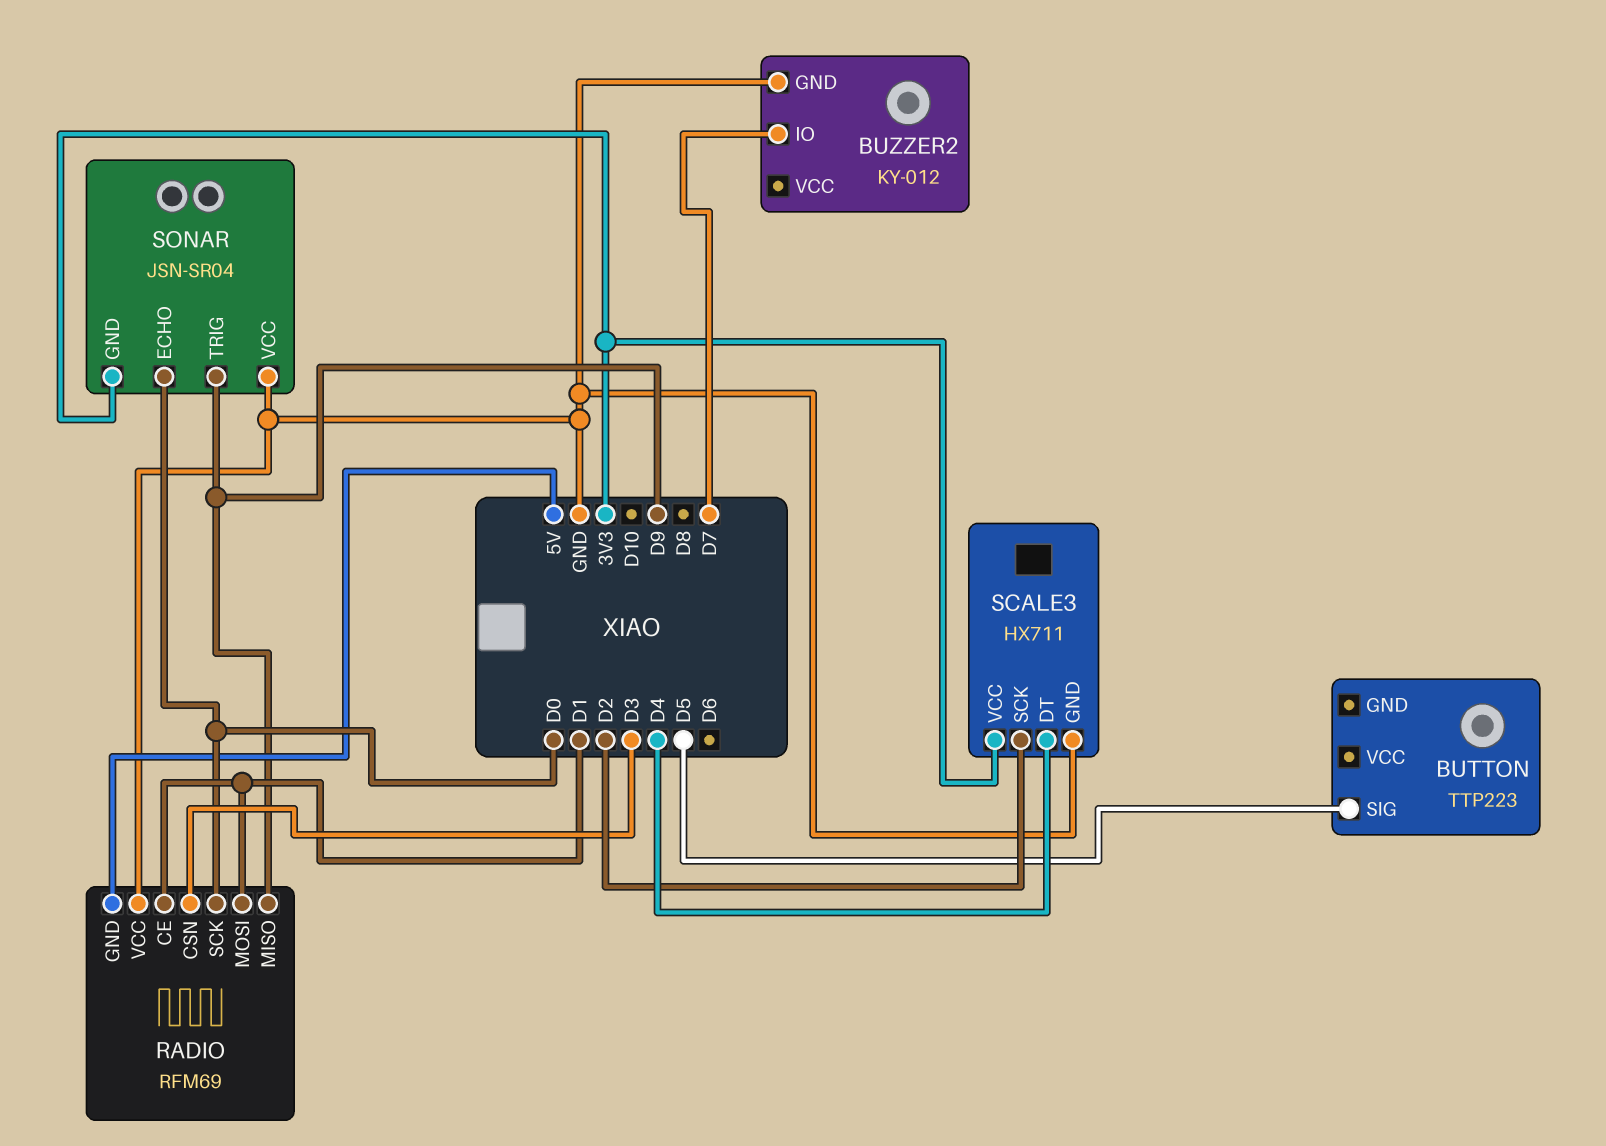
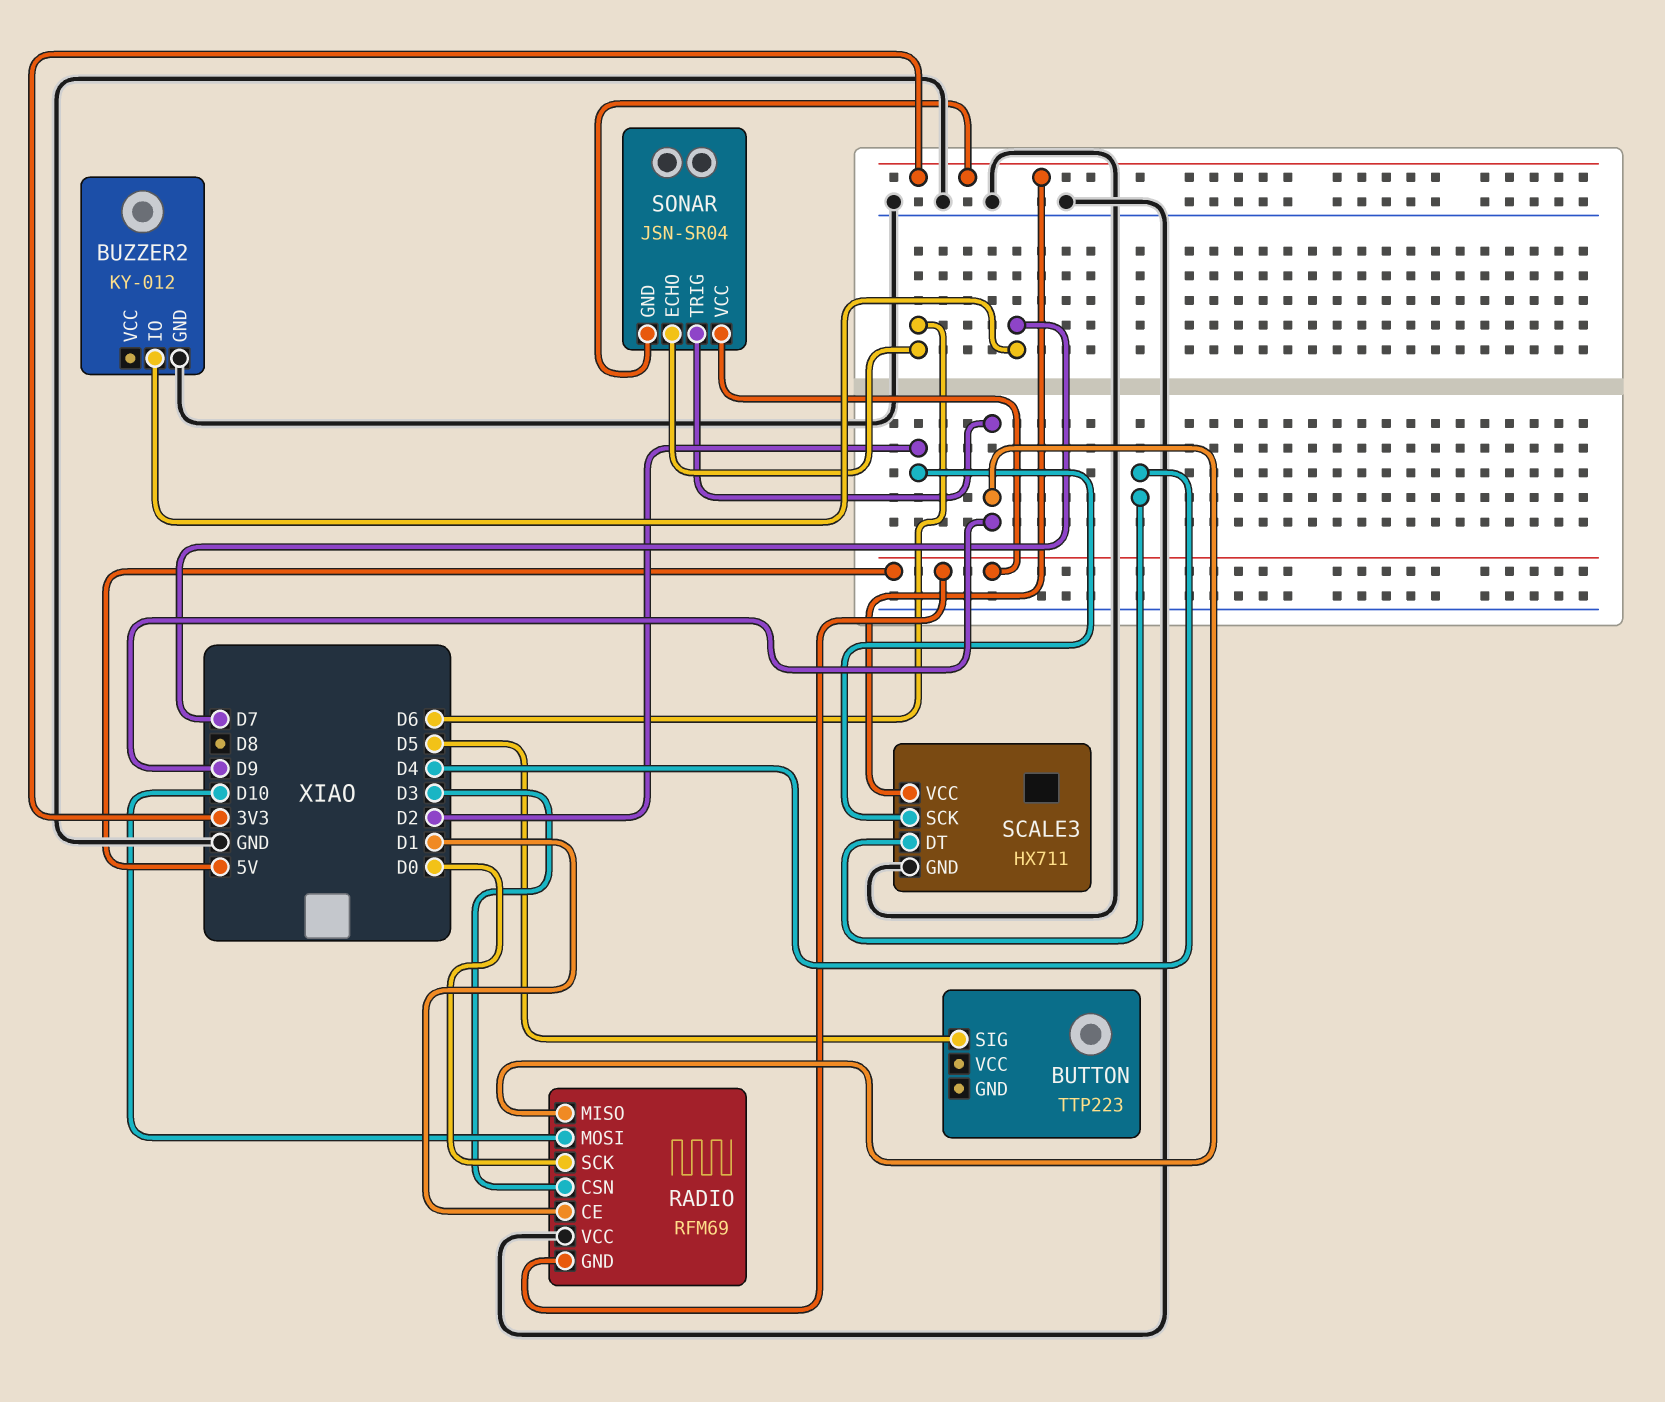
RADIO pin MOSI: D1 -> D10
SONAR pin ECHO: D0 -> D6
SONAR pin VCC: GND -> 5V

